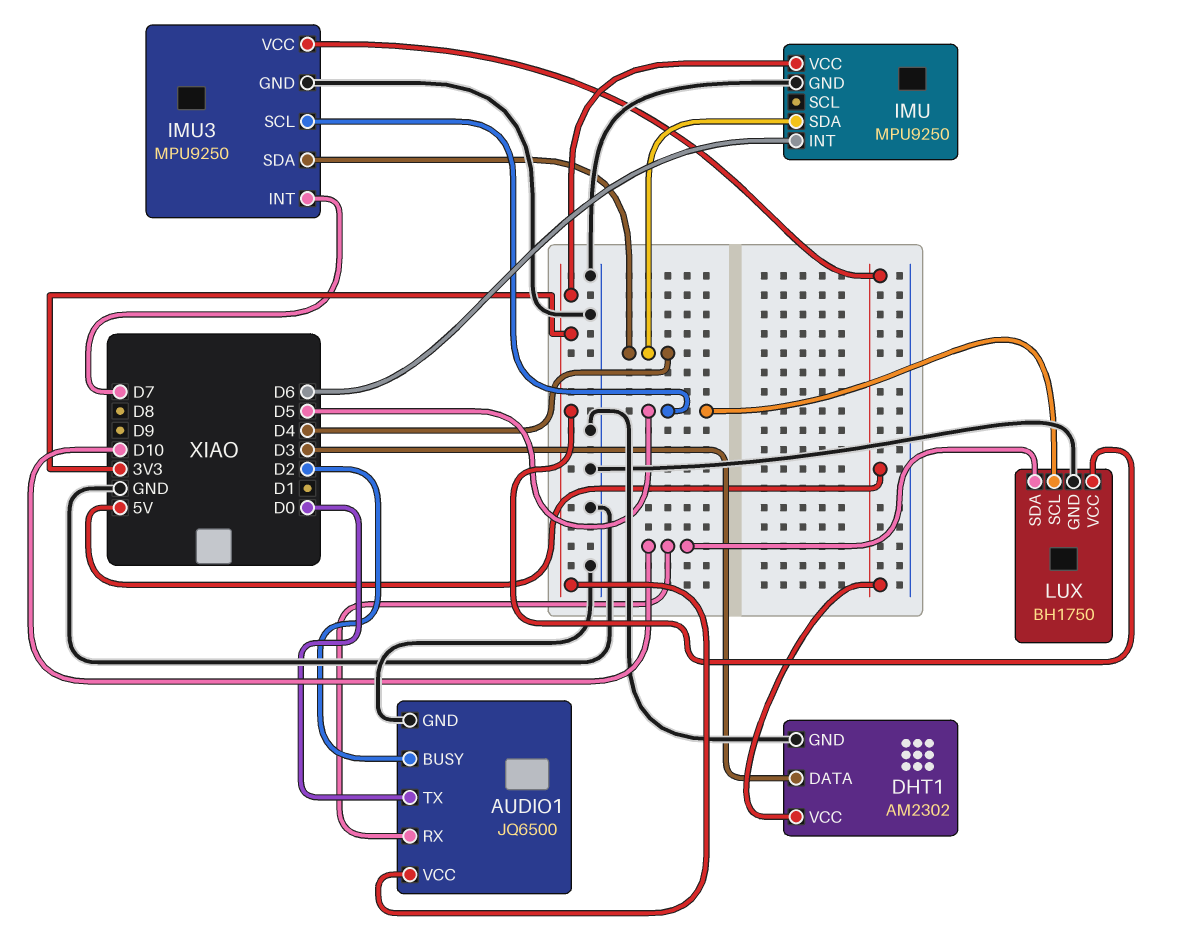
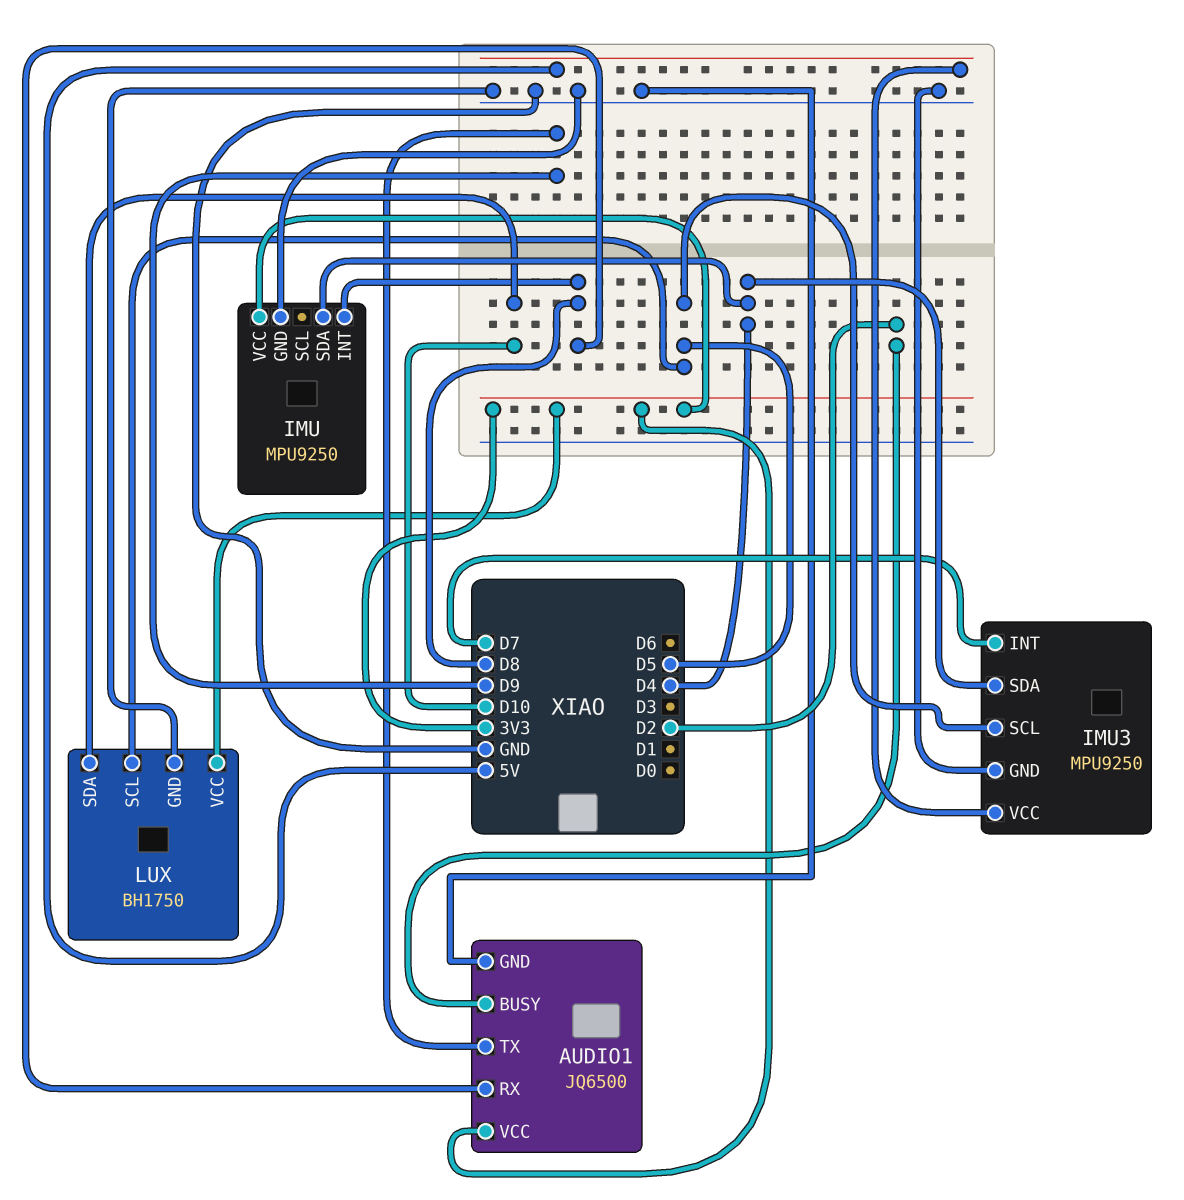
AUDIO1 pin RX: D10 -> D8
AUDIO1 pin TX: D0 -> D9
DHT1: AM2302 -> none
DHT1 pin DATA: D3 -> none
DHT1 pin GND: GND -> none
DHT1 pin VCC: 5V -> none
IMU pin INT: D6 -> D8

